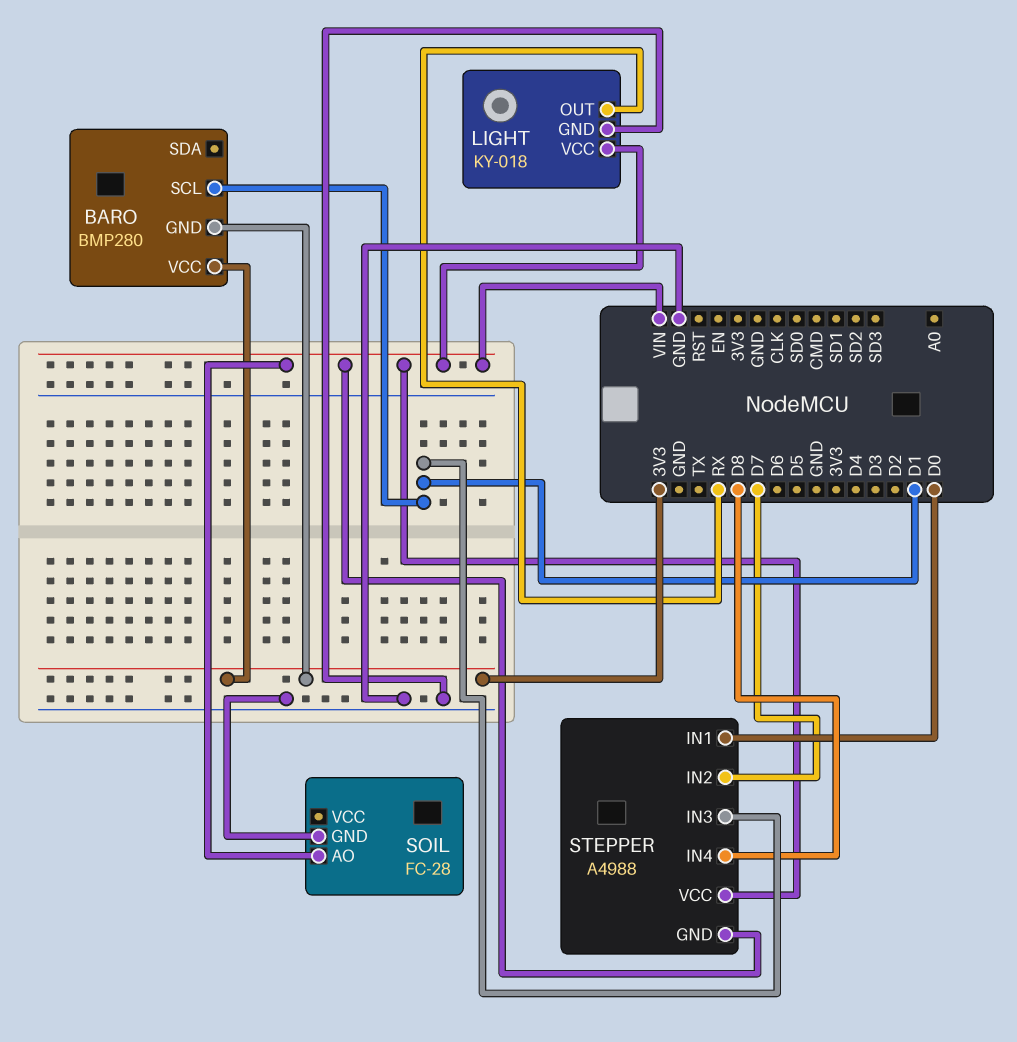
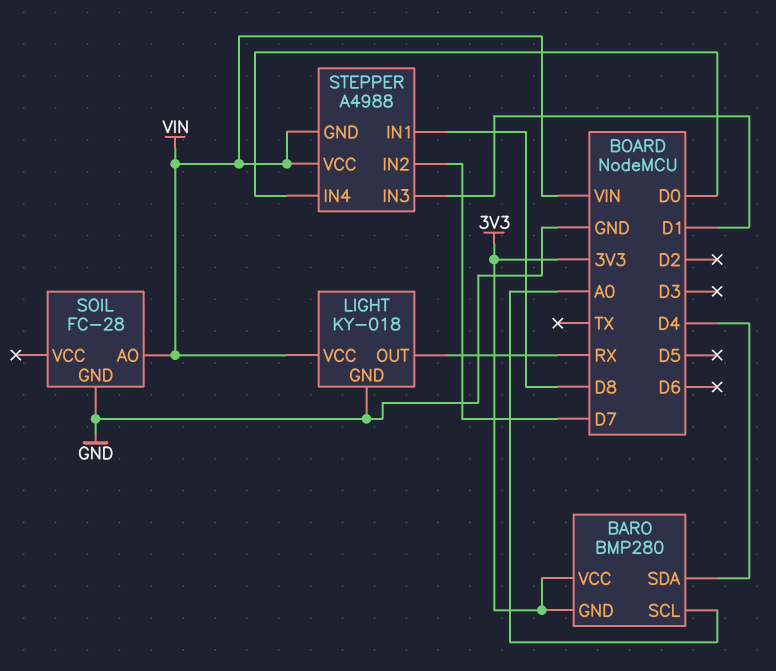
BARO pin SCL: D1 -> A0
BARO pin SDA: none -> D4
STEPPER pin IN1: D0 -> D8
STEPPER pin IN4: D8 -> D0

